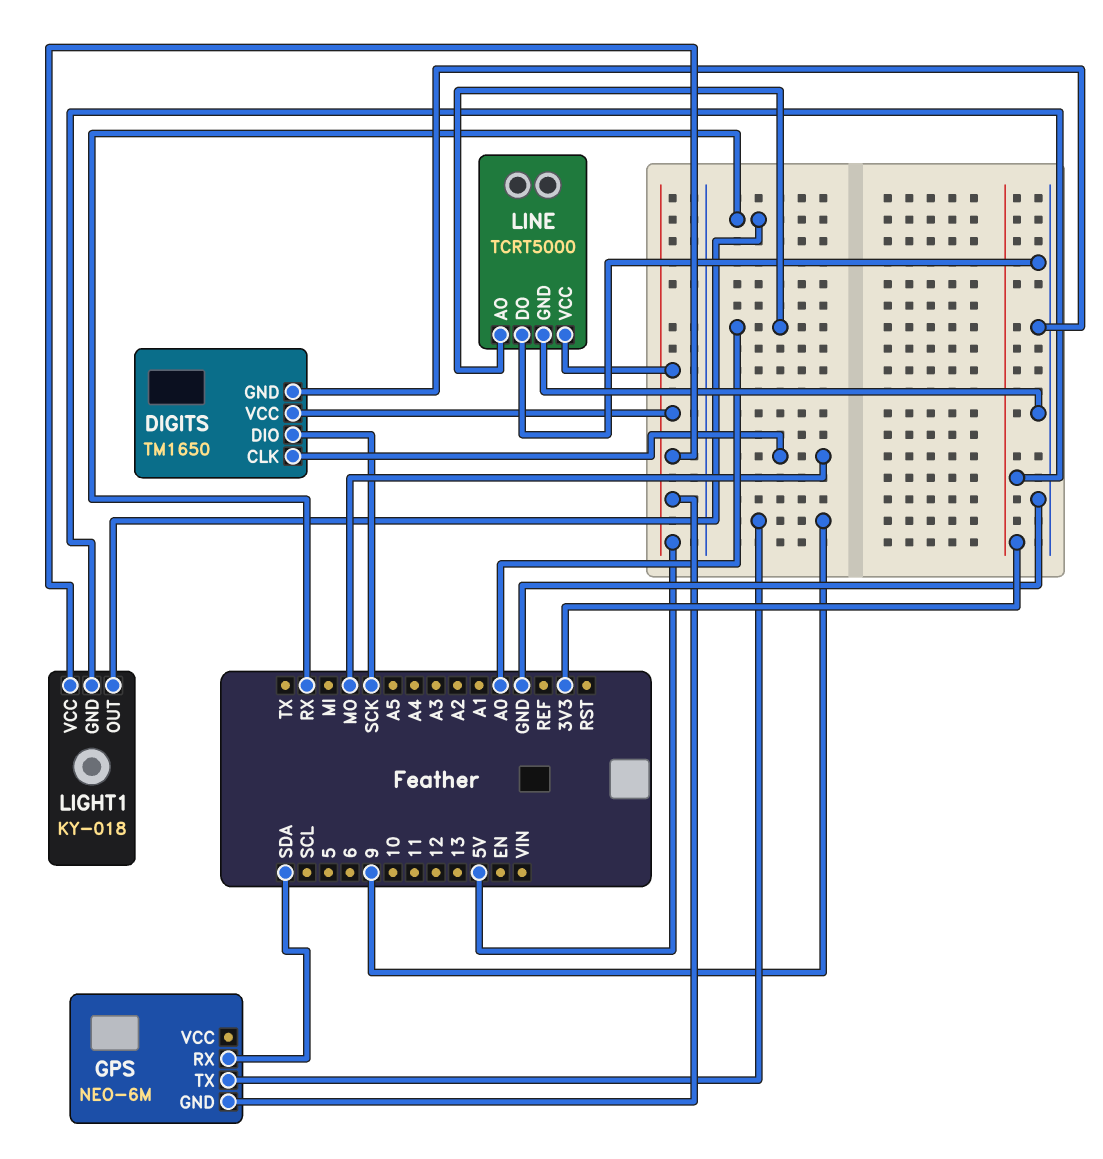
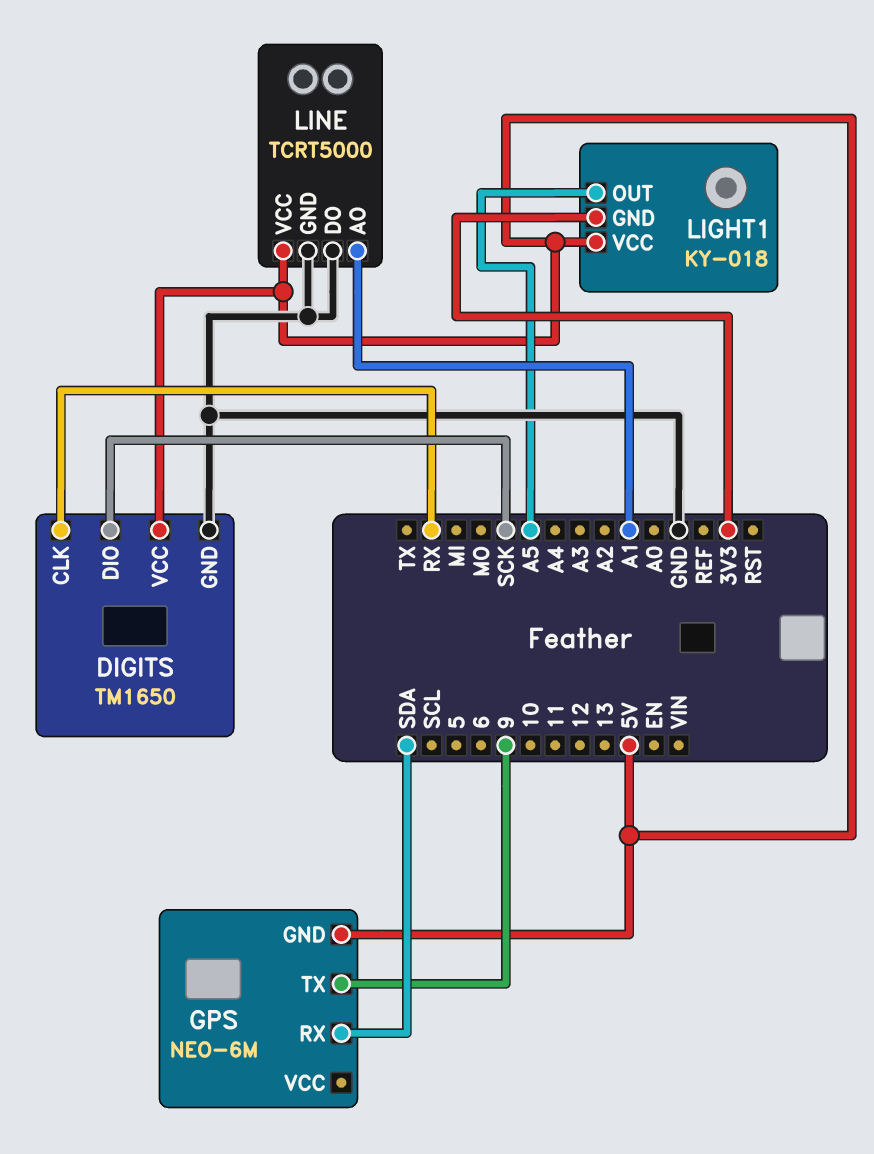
DIGITS pin CLK: MO -> RX
LIGHT1 pin OUT: RX -> A5
LINE pin AO: A0 -> A1

